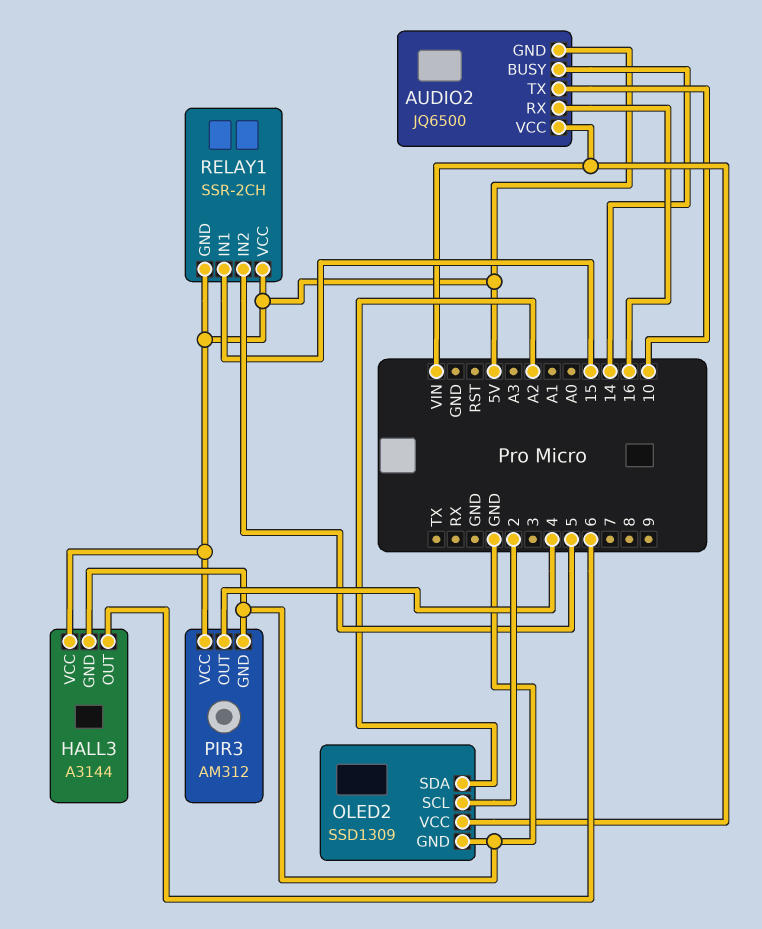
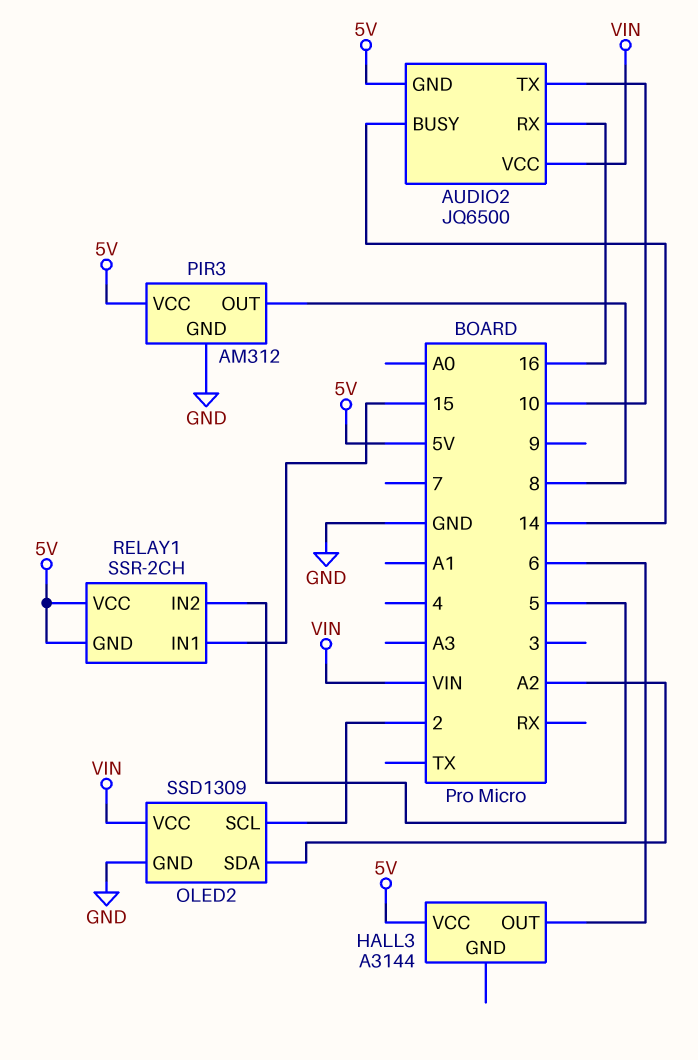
HALL3 pin GND: GND -> none
PIR3 pin OUT: 4 -> 8

